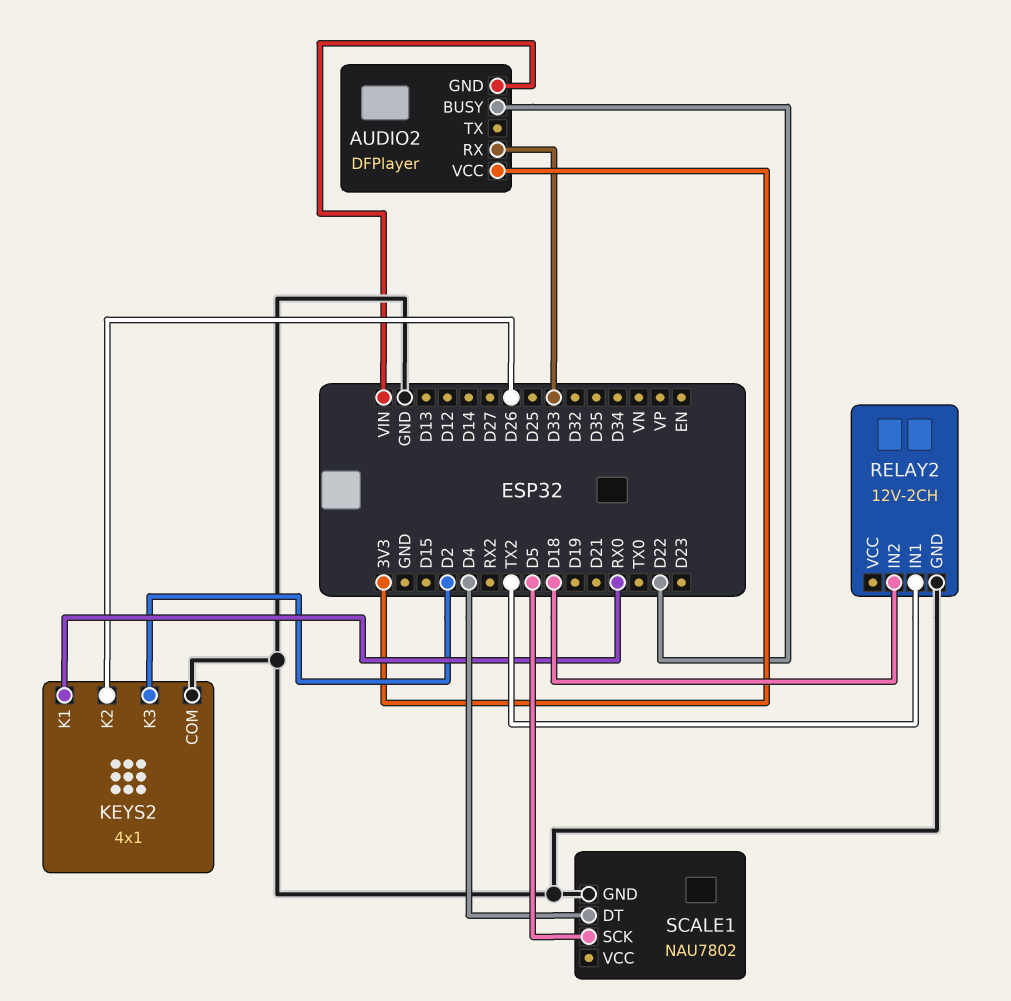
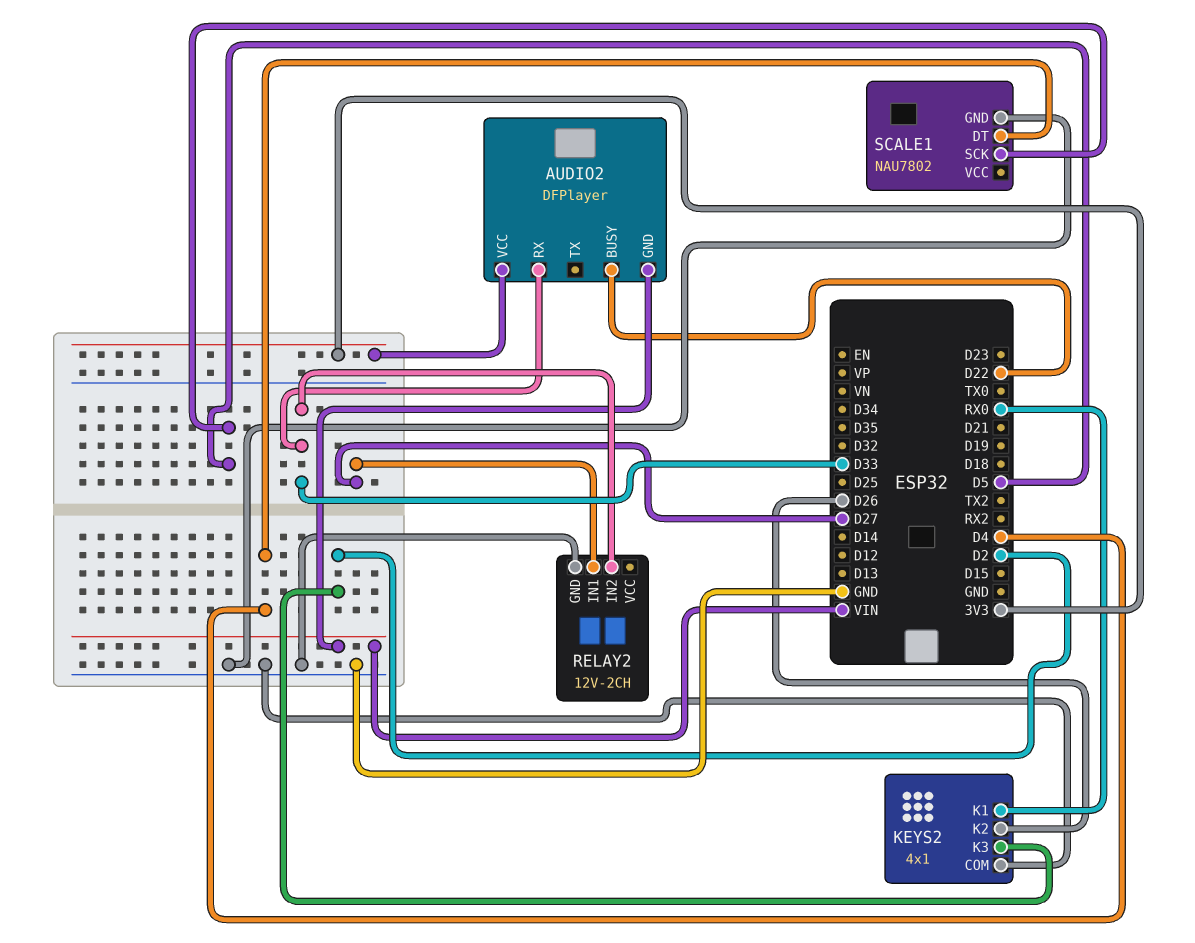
RELAY2 pin IN1: TX2 -> D27
RELAY2 pin IN2: D18 -> D33

